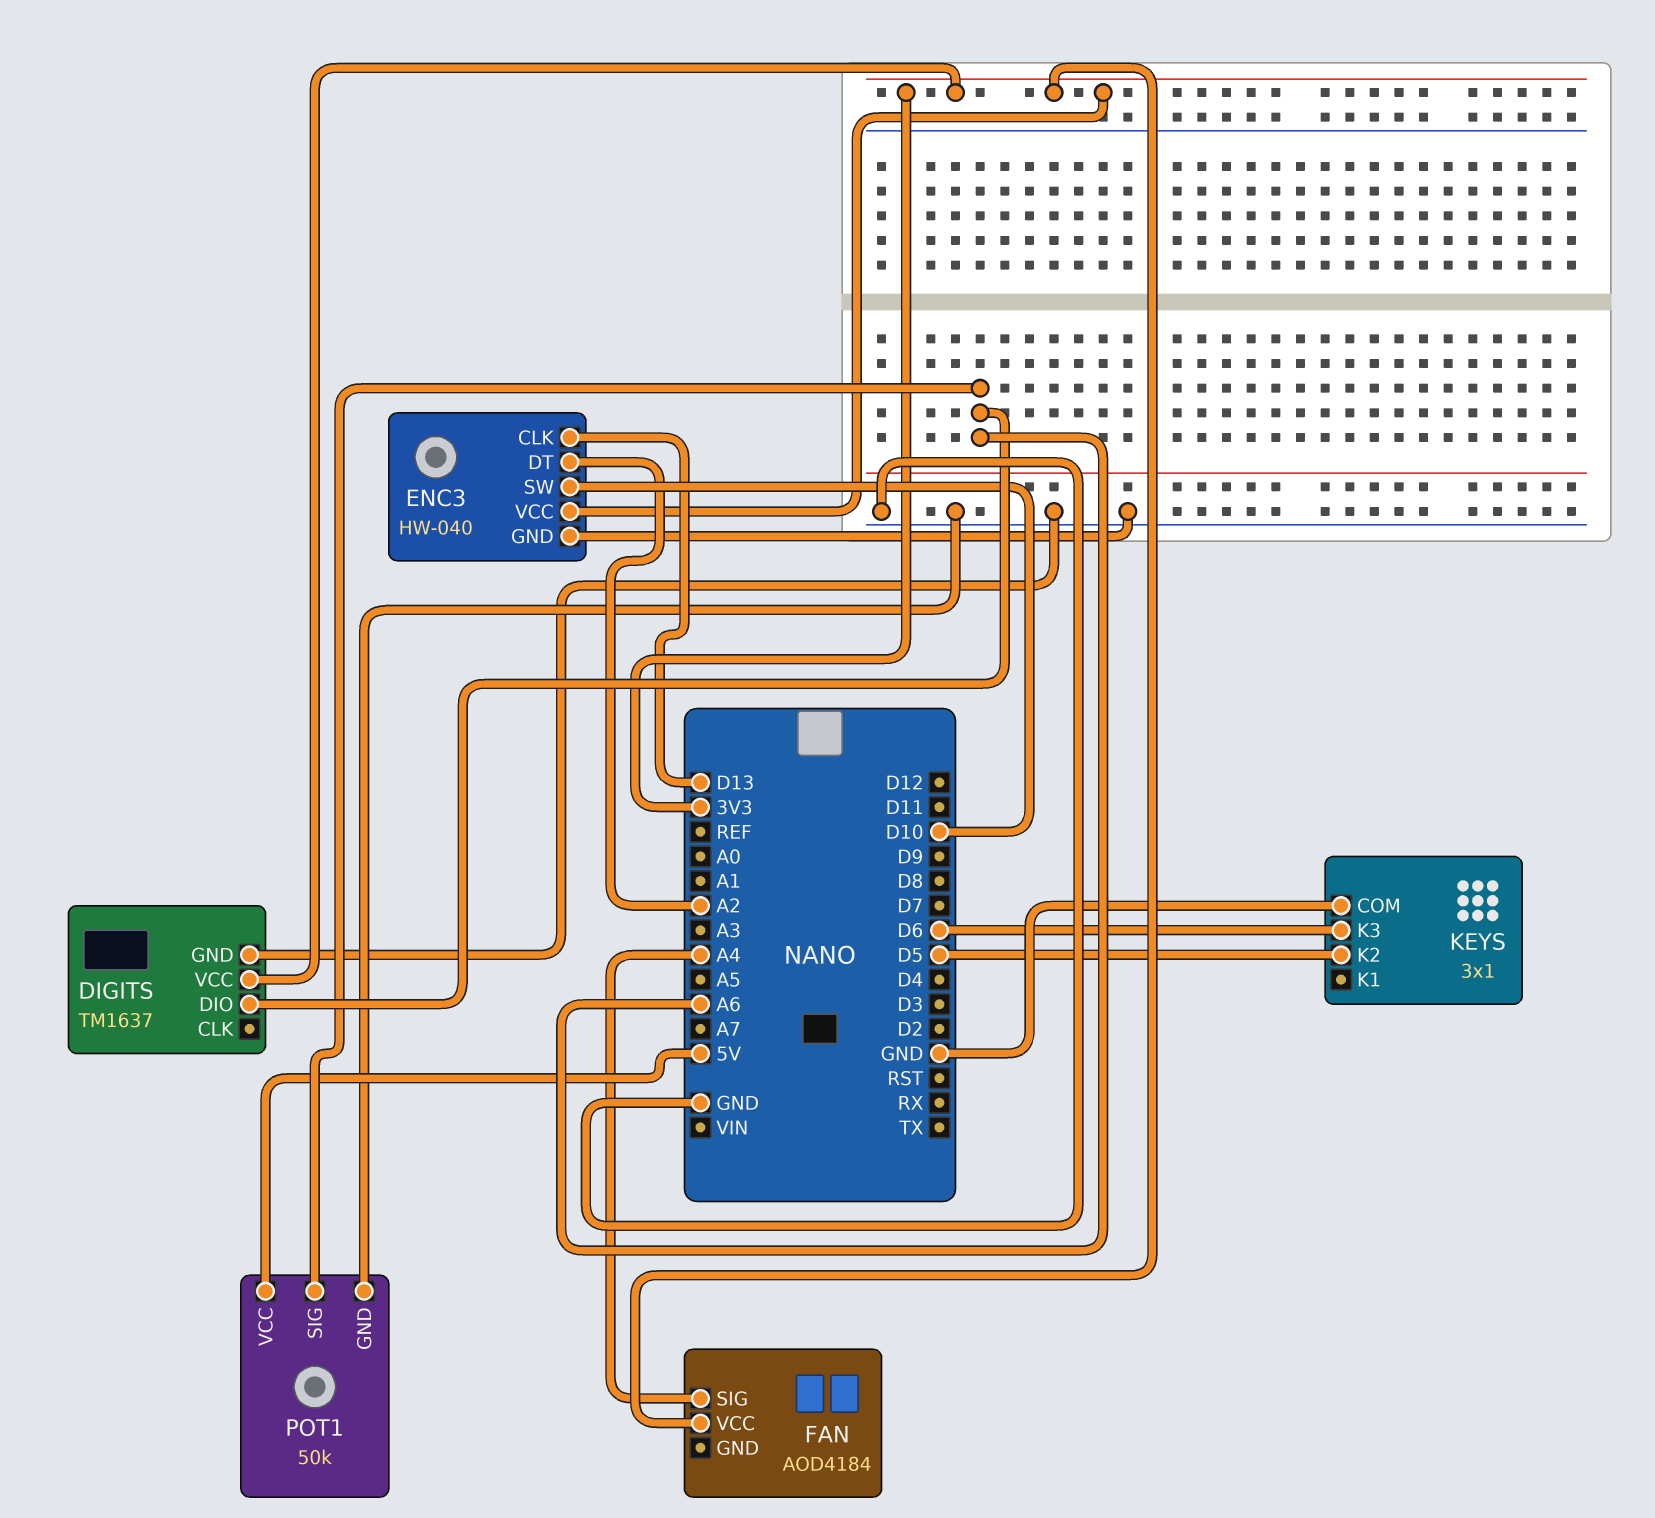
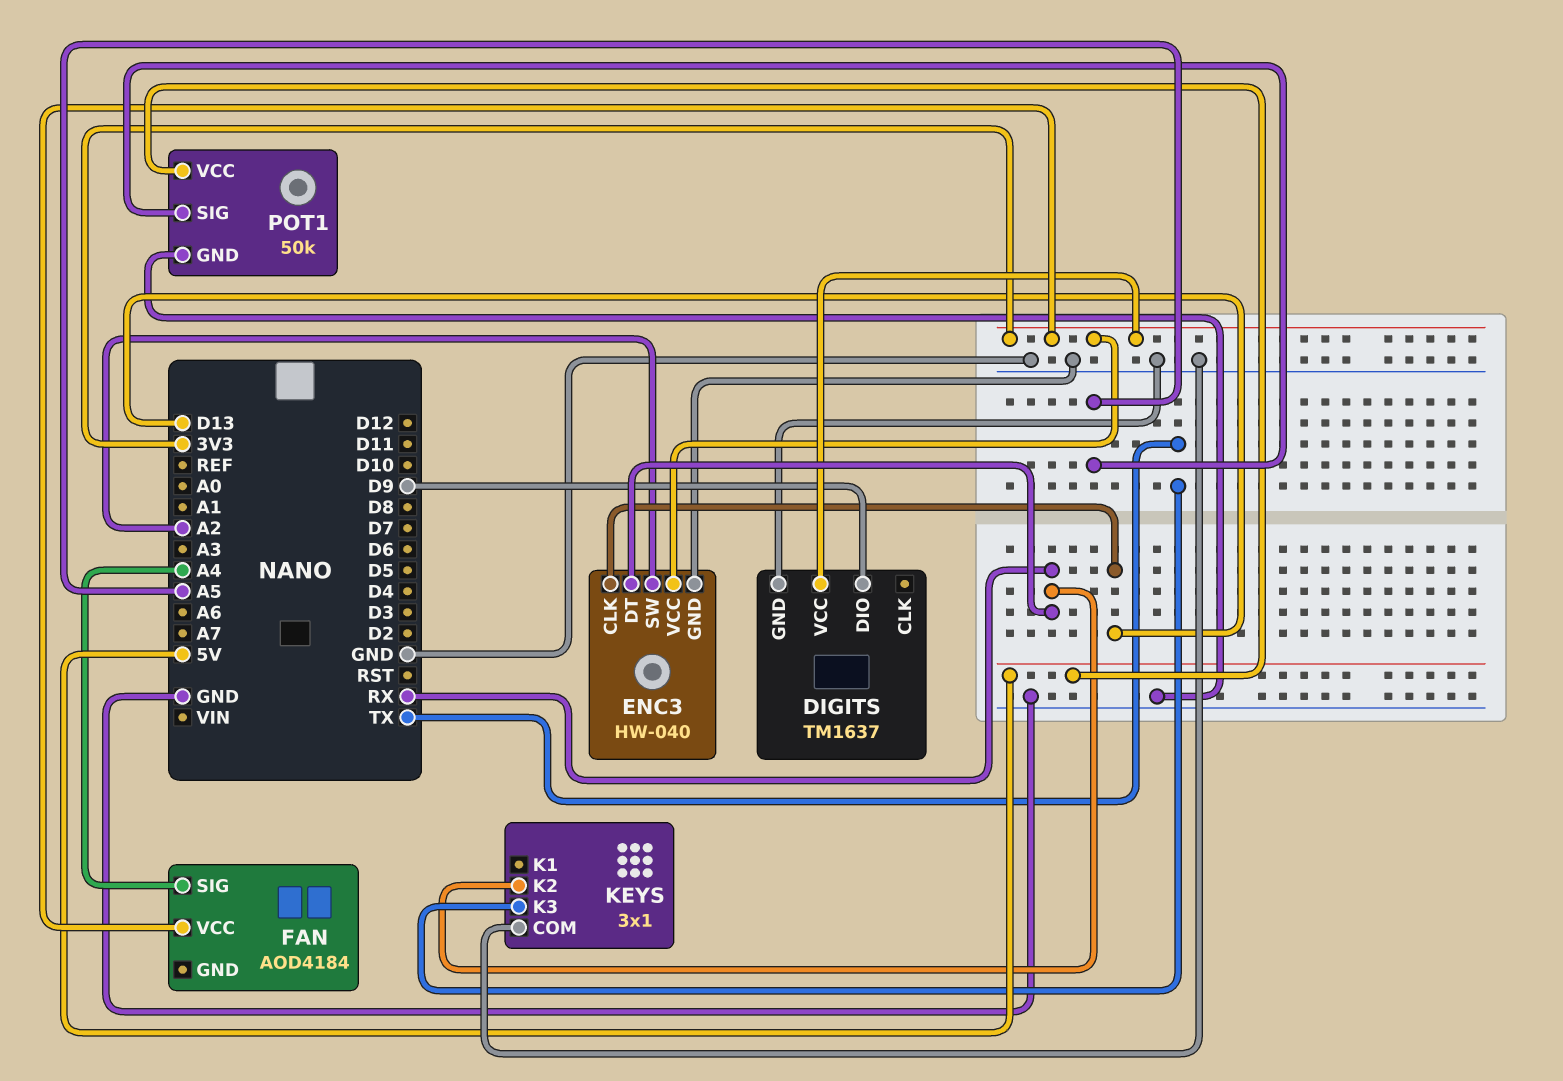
DIGITS pin DIO: A6 -> D9
ENC3 pin DT: A2 -> RX
ENC3 pin SW: D10 -> A2
KEYS pin K2: D5 -> RX
KEYS pin K3: D6 -> TX
POT1 pin SIG: A6 -> A5

